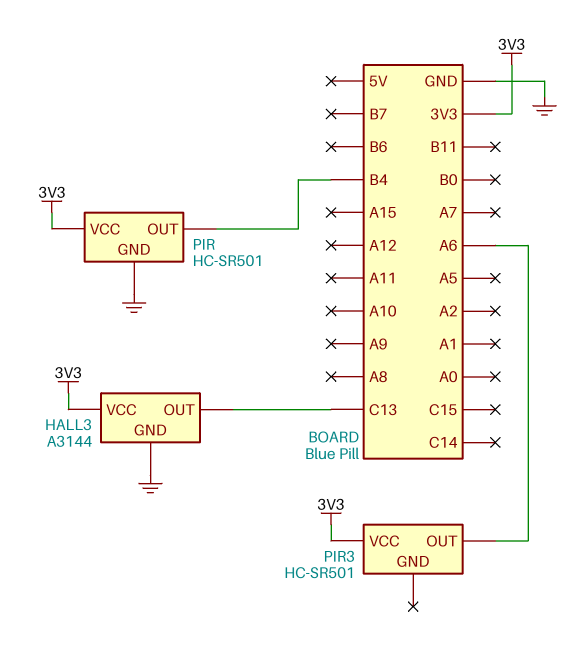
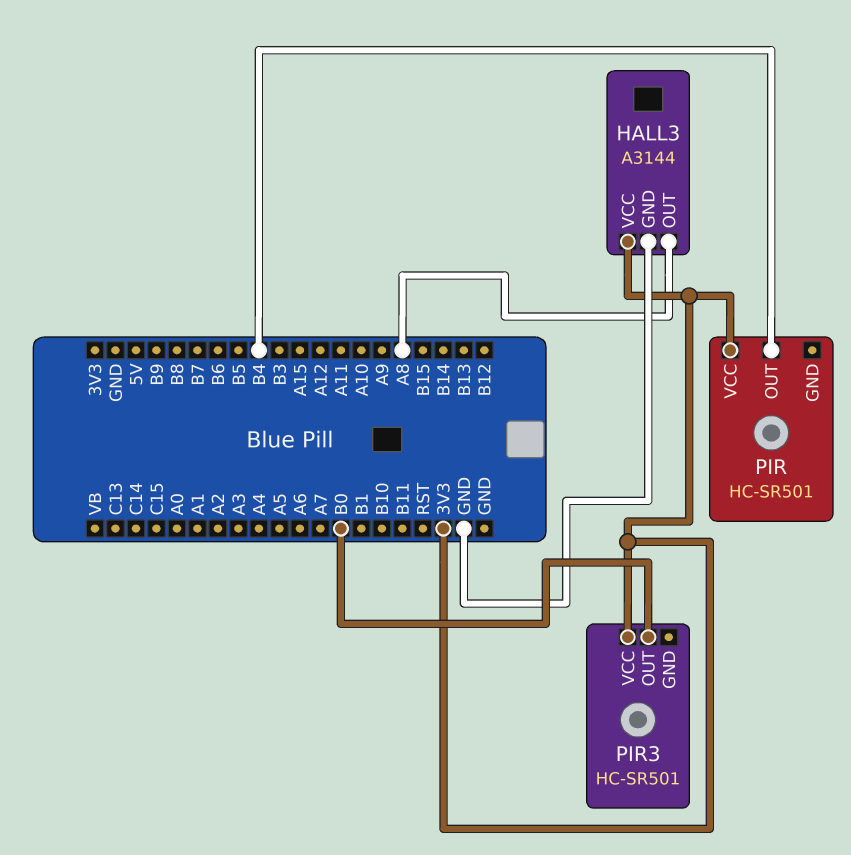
HALL3 pin OUT: C13 -> A8
PIR pin GND: GND -> none
PIR3 pin OUT: A6 -> B0

